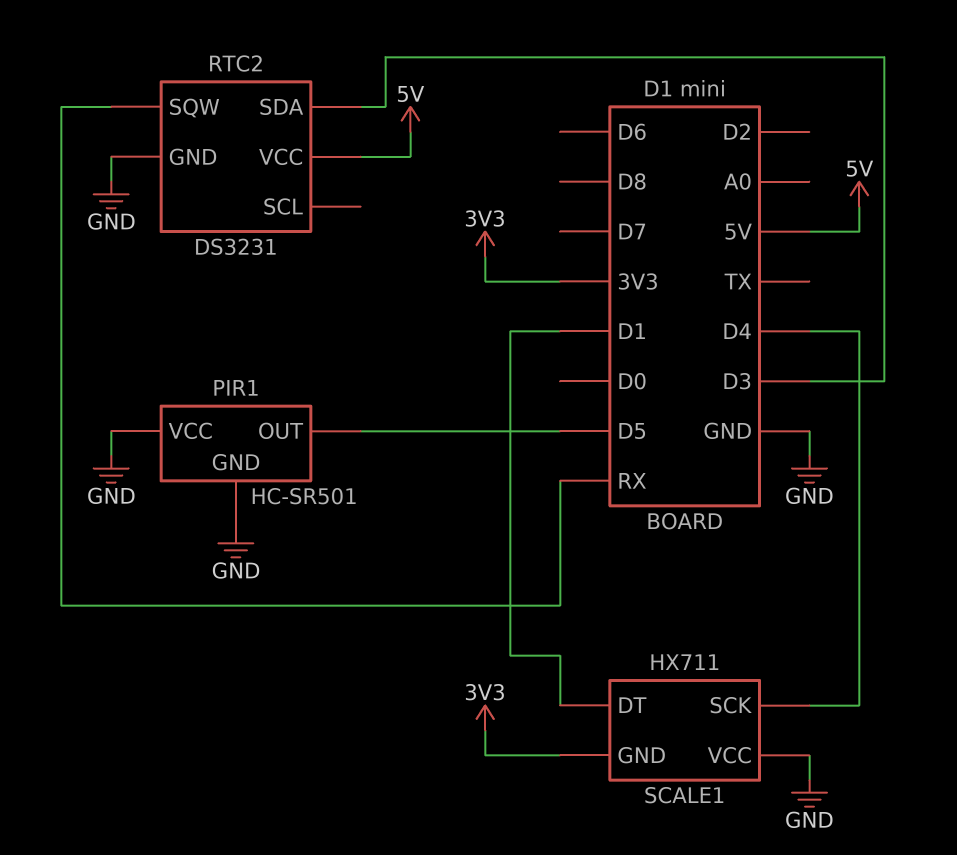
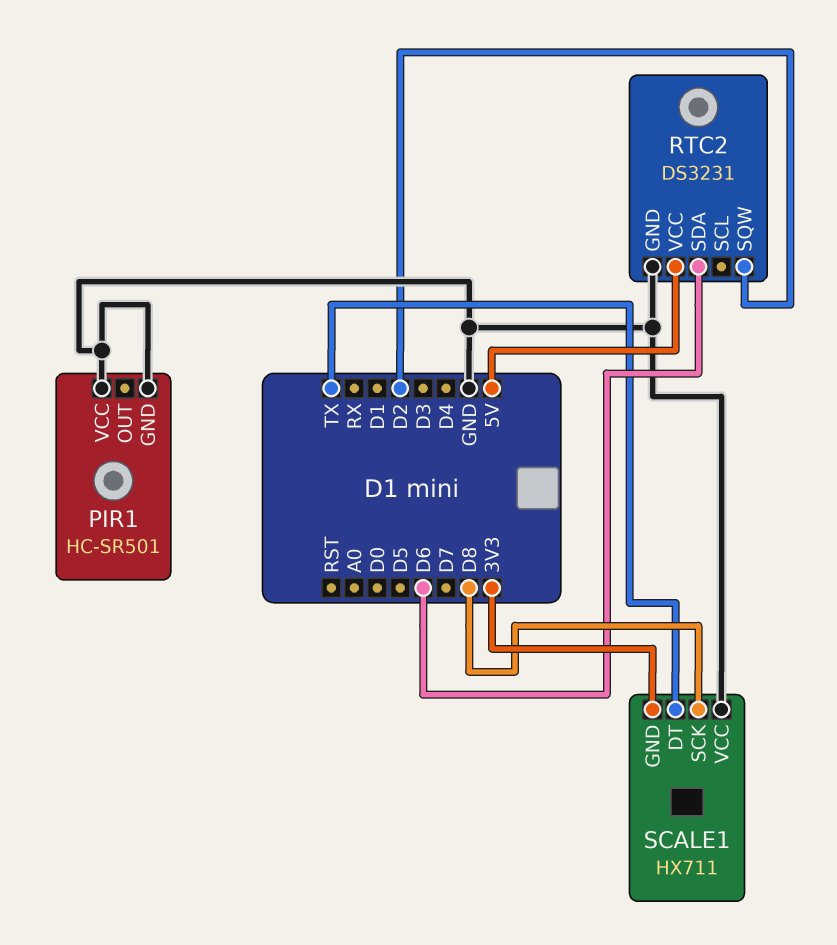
PIR1 pin OUT: D5 -> none
RTC2 pin SDA: D3 -> D6
RTC2 pin SQW: RX -> D2
SCALE1 pin DT: D1 -> TX
SCALE1 pin SCK: D4 -> D8

